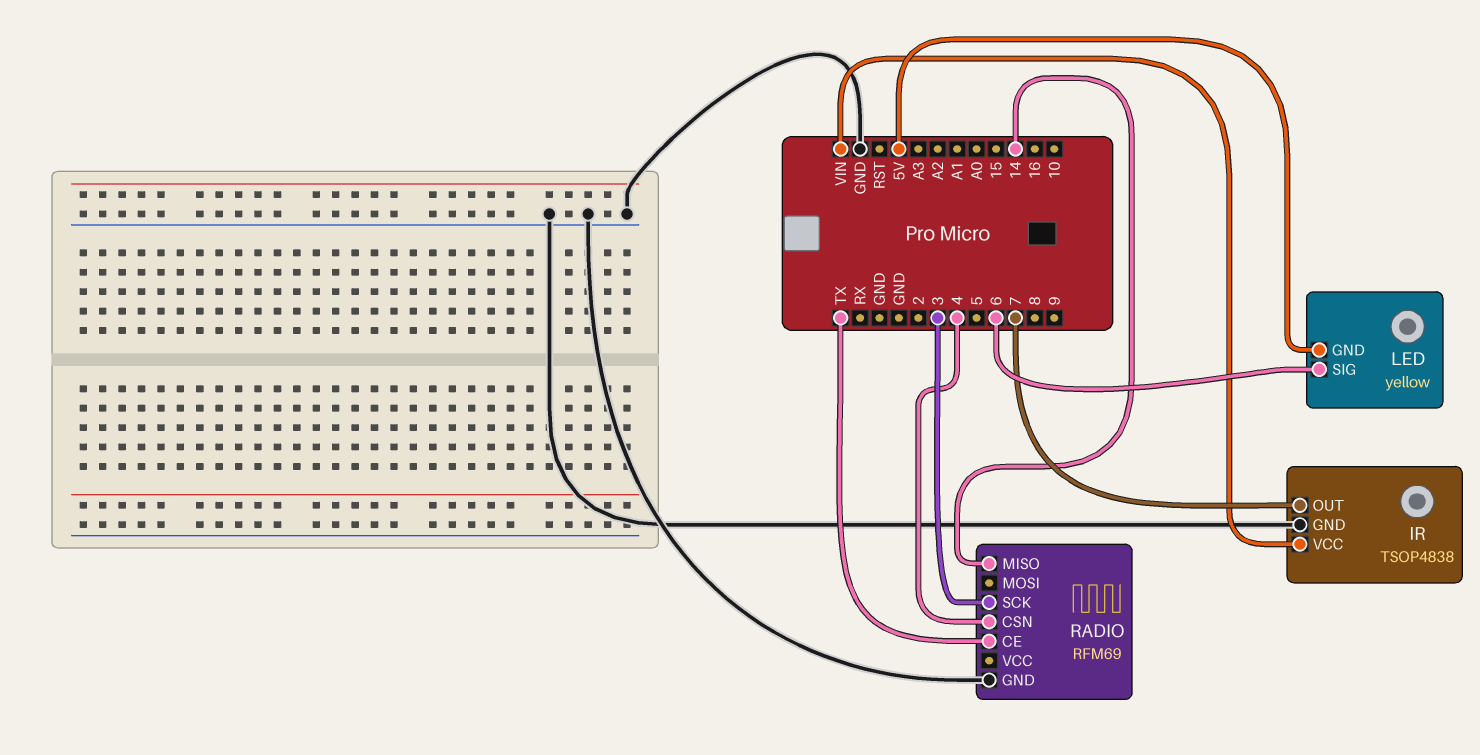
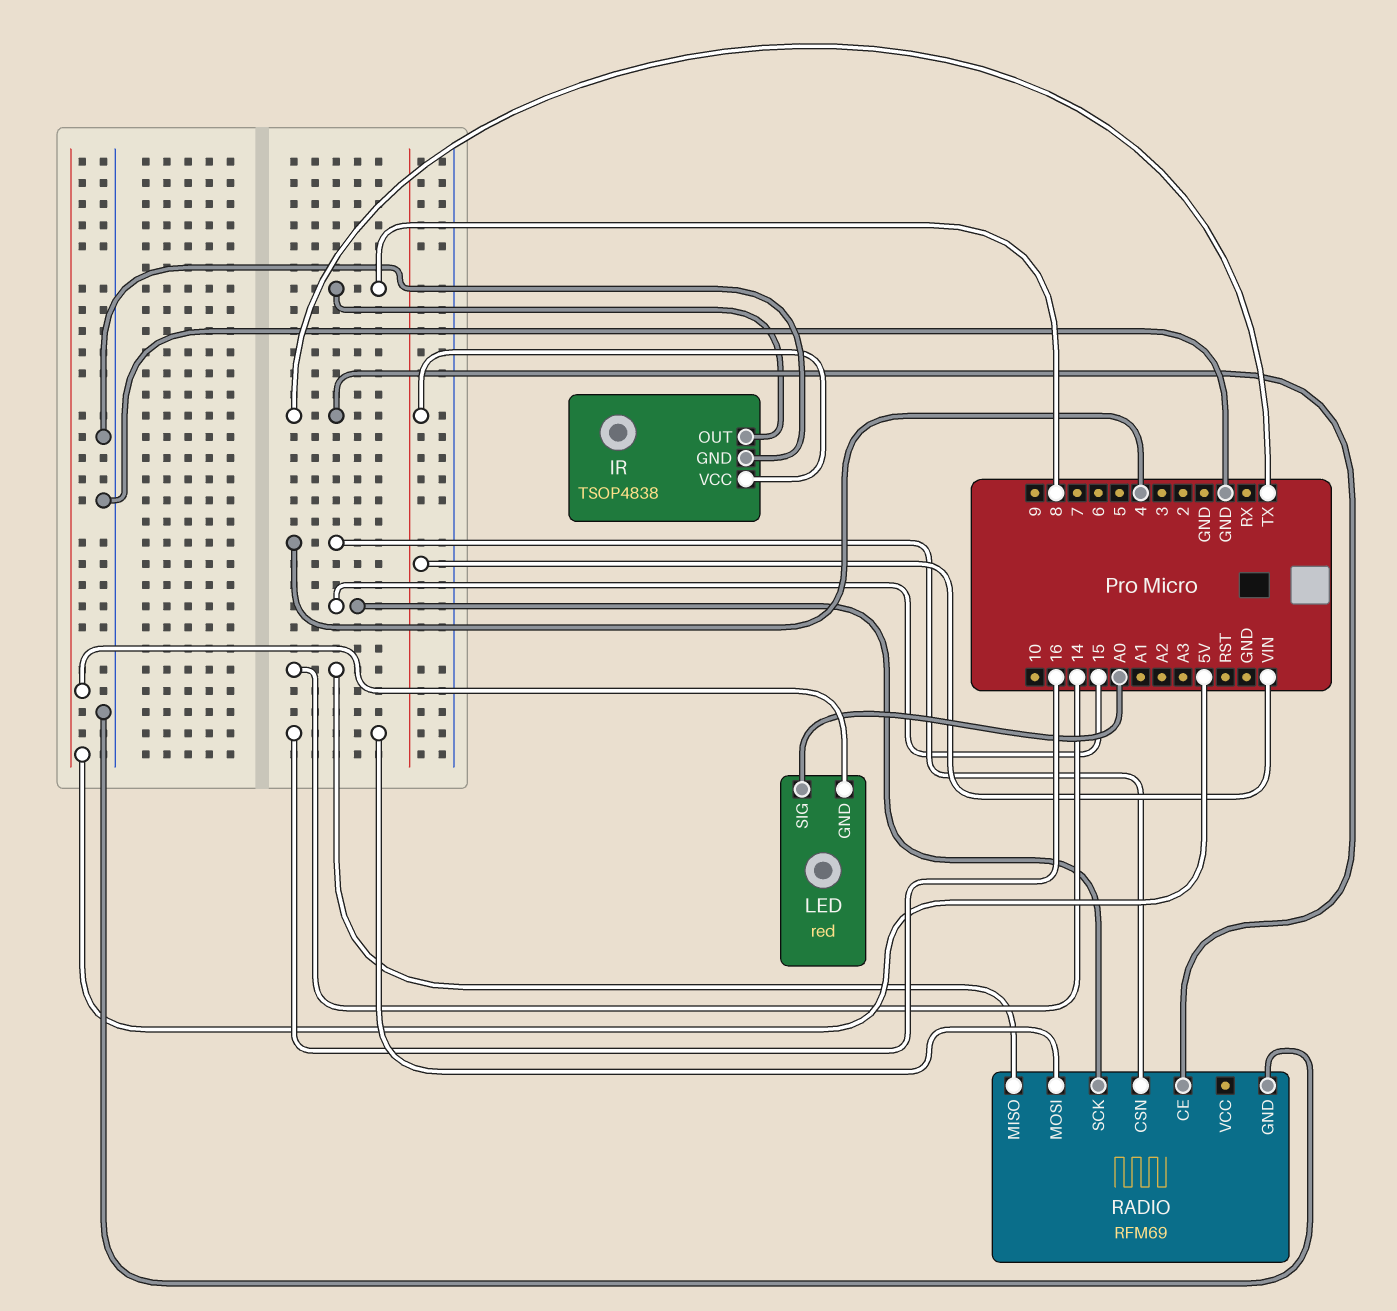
IR pin OUT: 7 -> 8
LED: yellow -> red
LED pin SIG: 6 -> A0
RADIO pin MOSI: none -> 16
RADIO pin SCK: 3 -> 15

